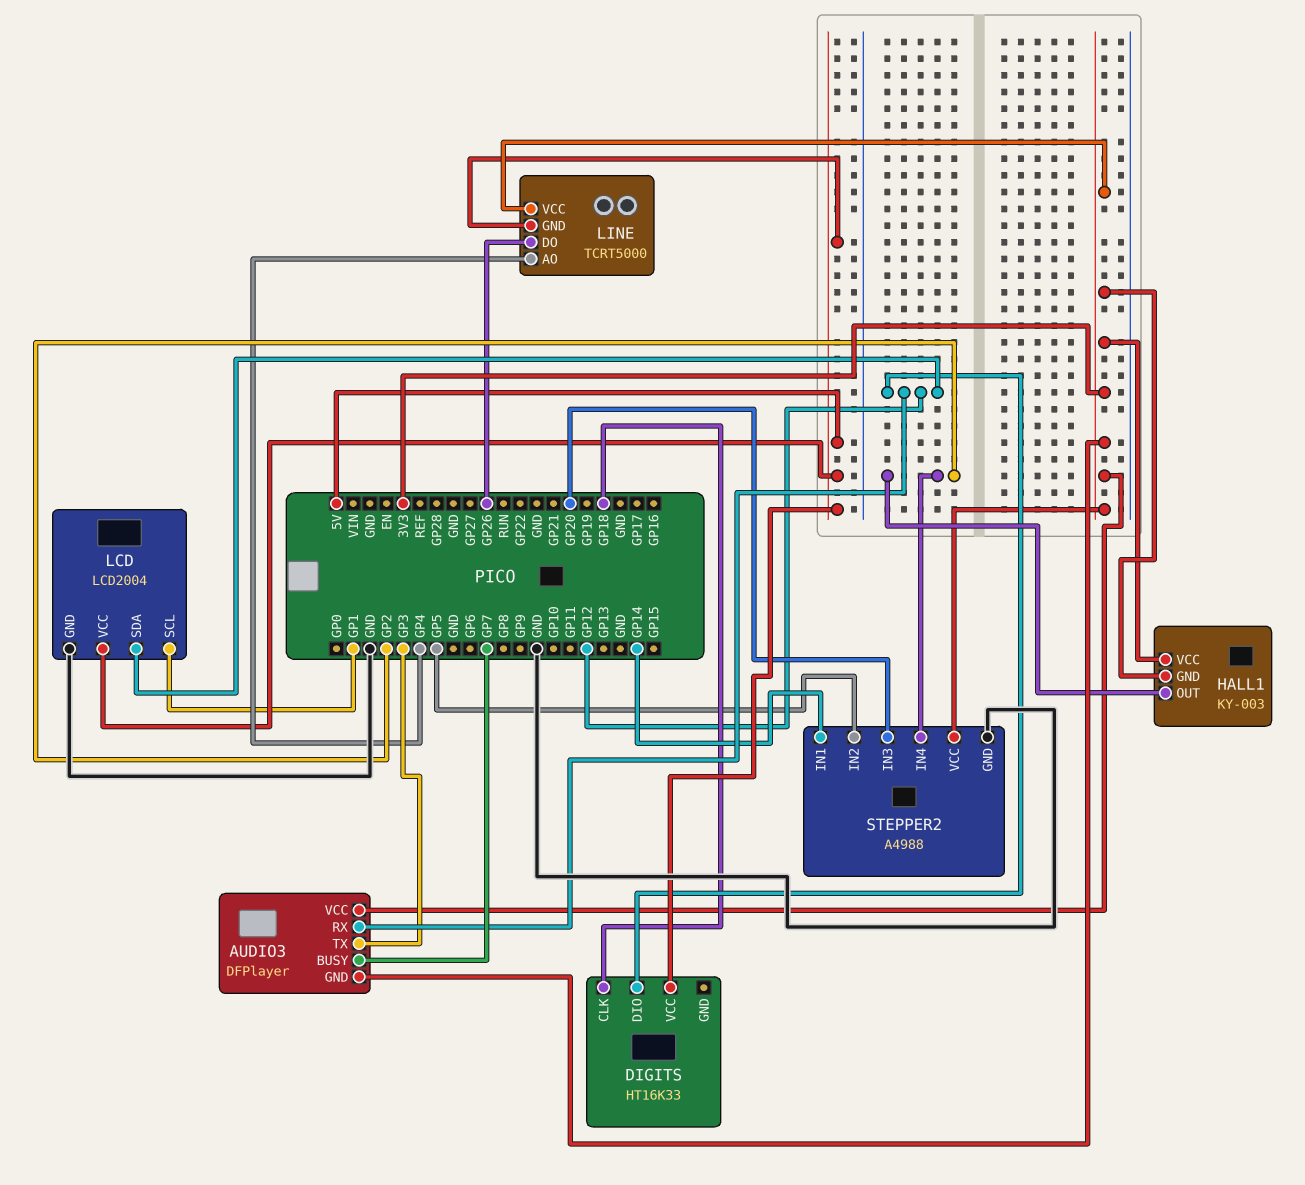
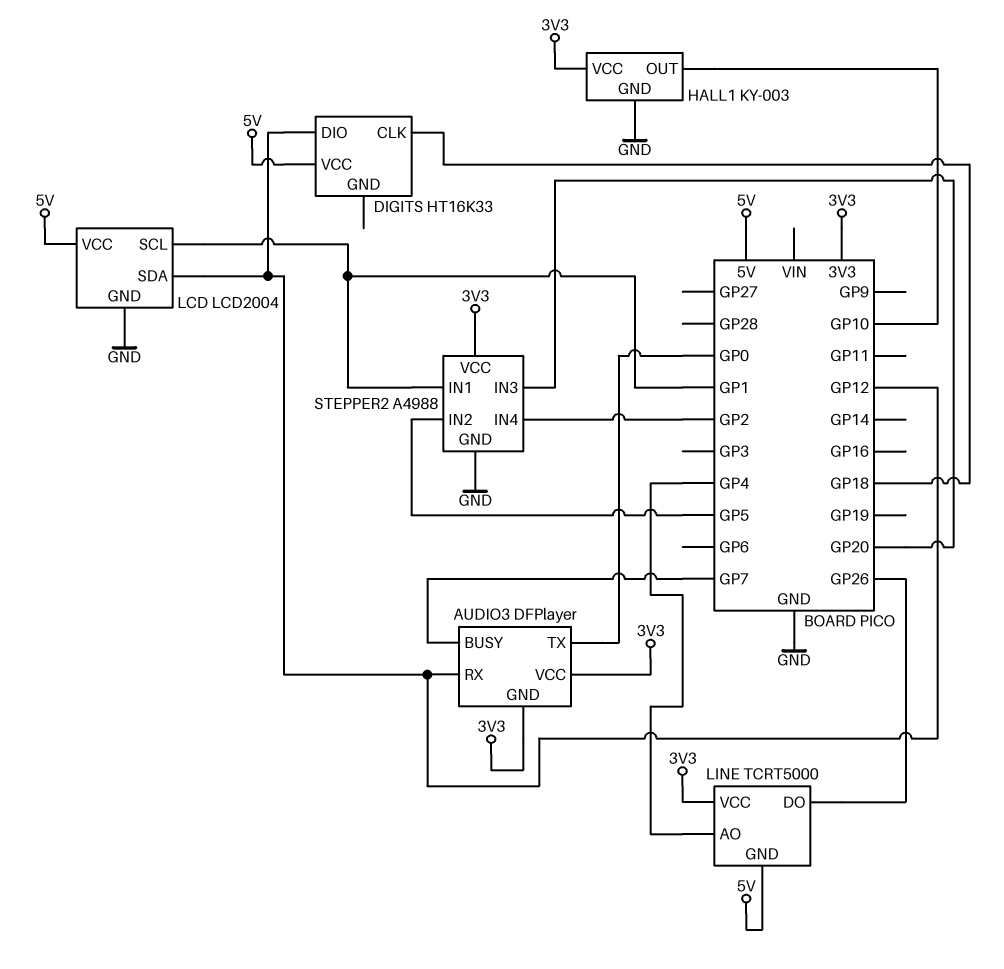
AUDIO3 pin TX: GP3 -> GP0
HALL1 pin GND: 3V3 -> GND
HALL1 pin OUT: GP2 -> GP10
STEPPER2 pin IN1: GP14 -> GP1

